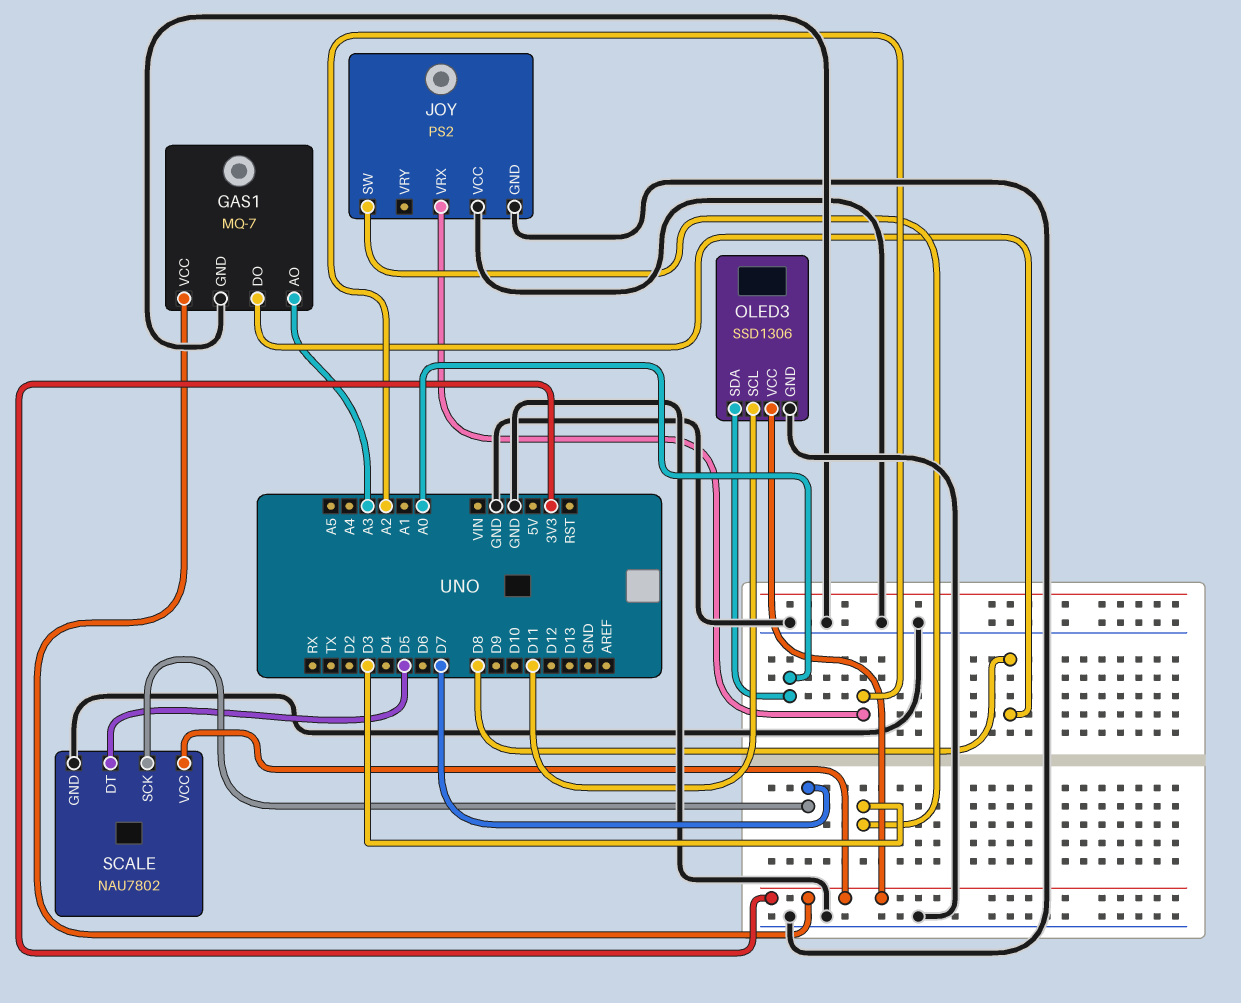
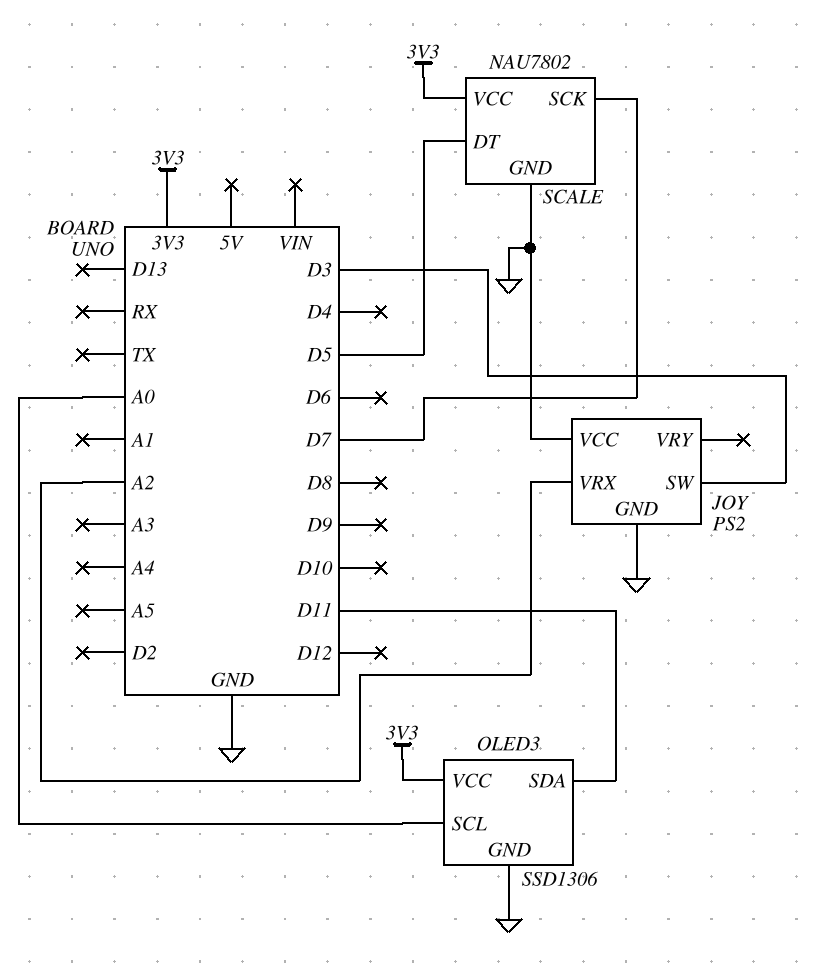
GAS1: MQ-7 -> none
GAS1 pin AO: A3 -> none
GAS1 pin DO: D8 -> none
GAS1 pin GND: GND -> none
GAS1 pin VCC: 3V3 -> none
OLED3 pin SCL: D11 -> A0
OLED3 pin SDA: A0 -> D11

